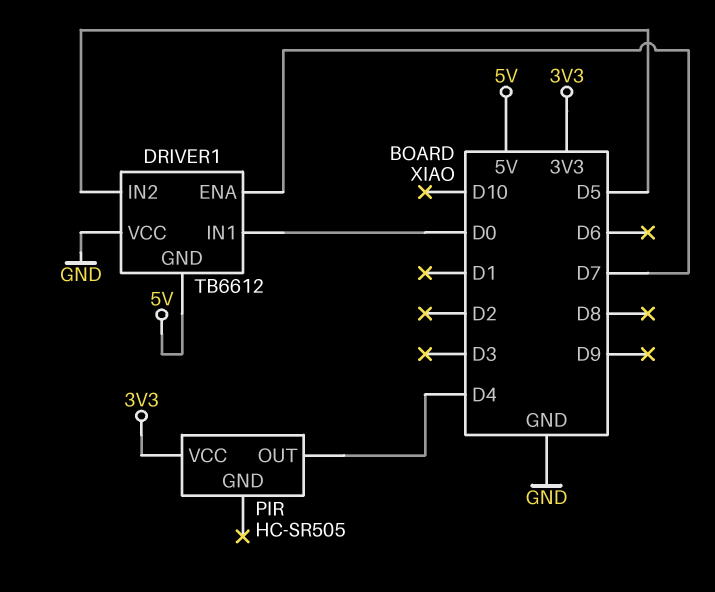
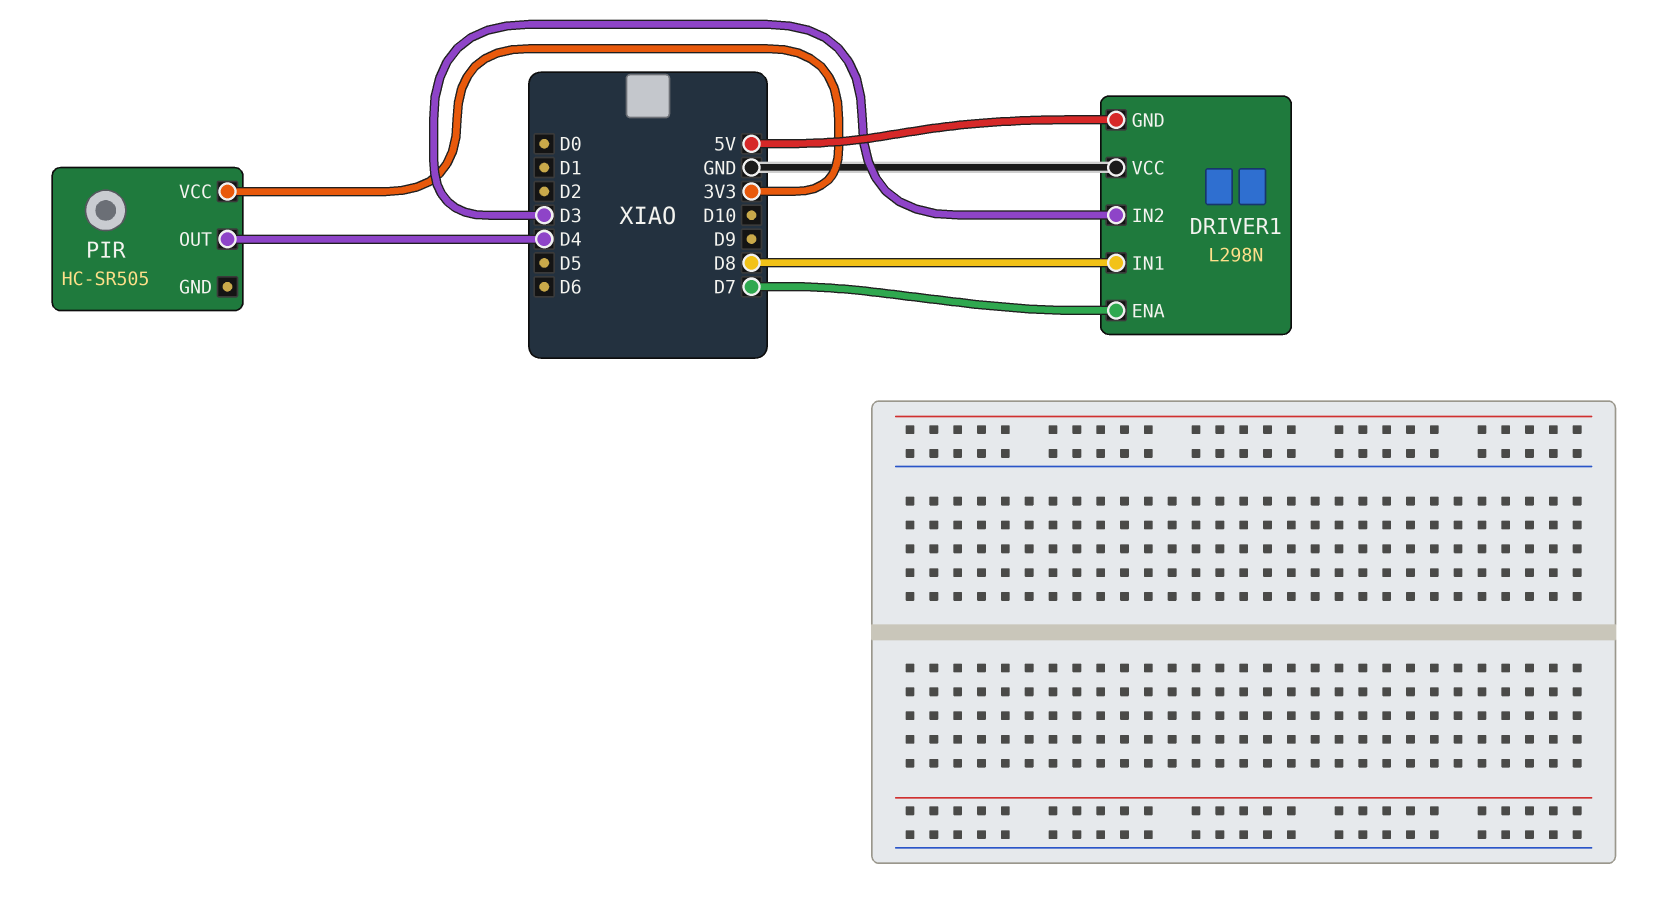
DRIVER1: TB6612 -> L298N
DRIVER1 pin IN1: D0 -> D8
DRIVER1 pin IN2: D5 -> D3

